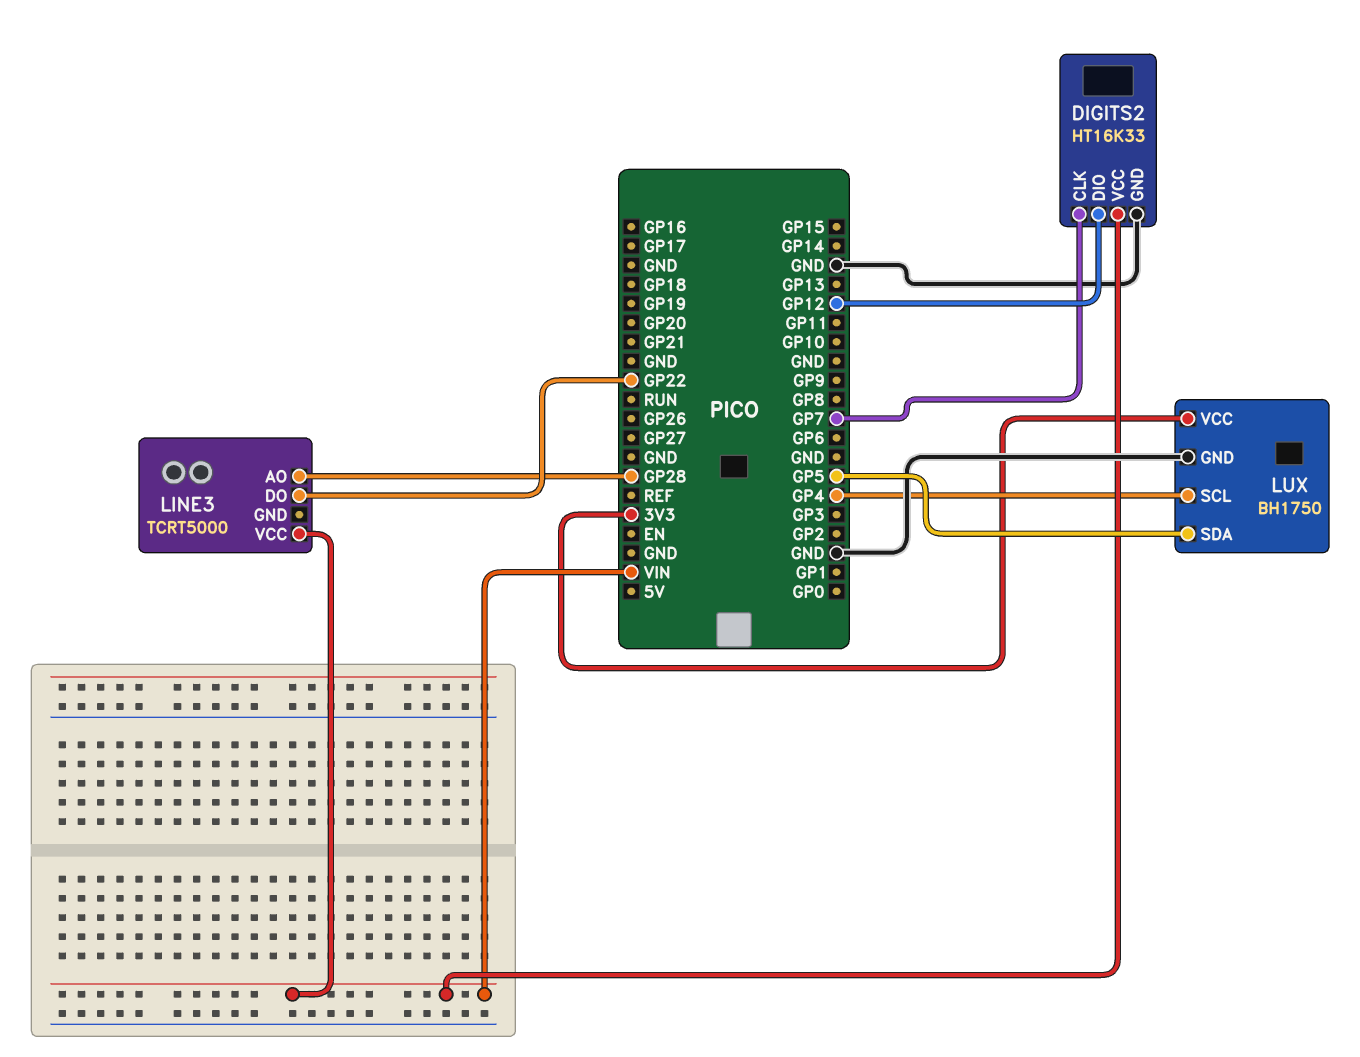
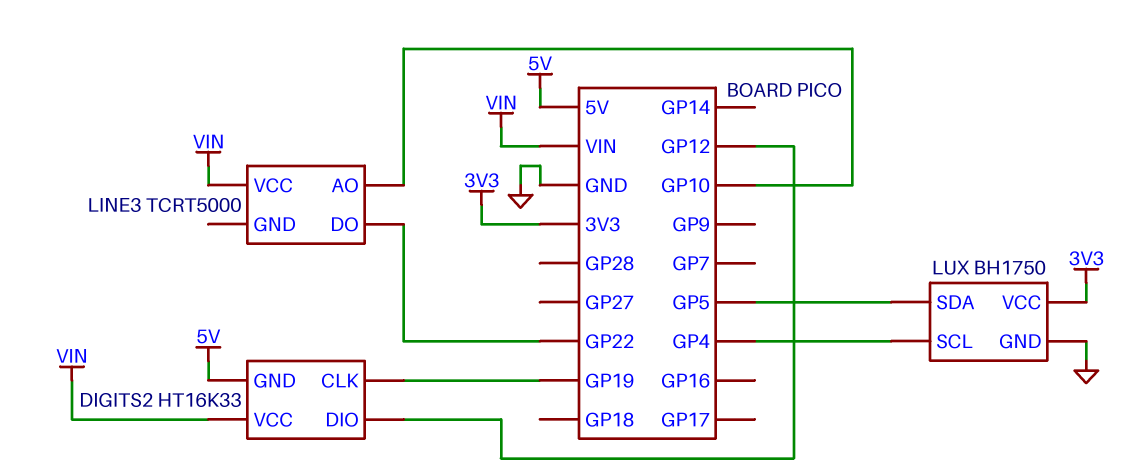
DIGITS2 pin CLK: GP7 -> GP19
DIGITS2 pin GND: GND -> 5V
LINE3 pin AO: GP28 -> GP10

